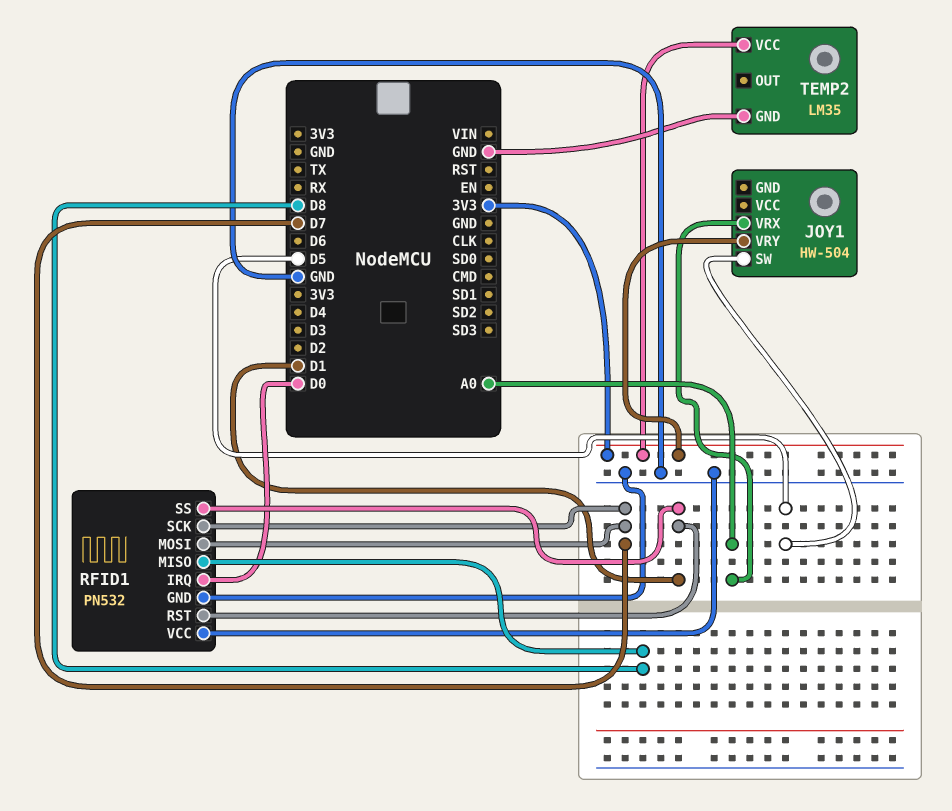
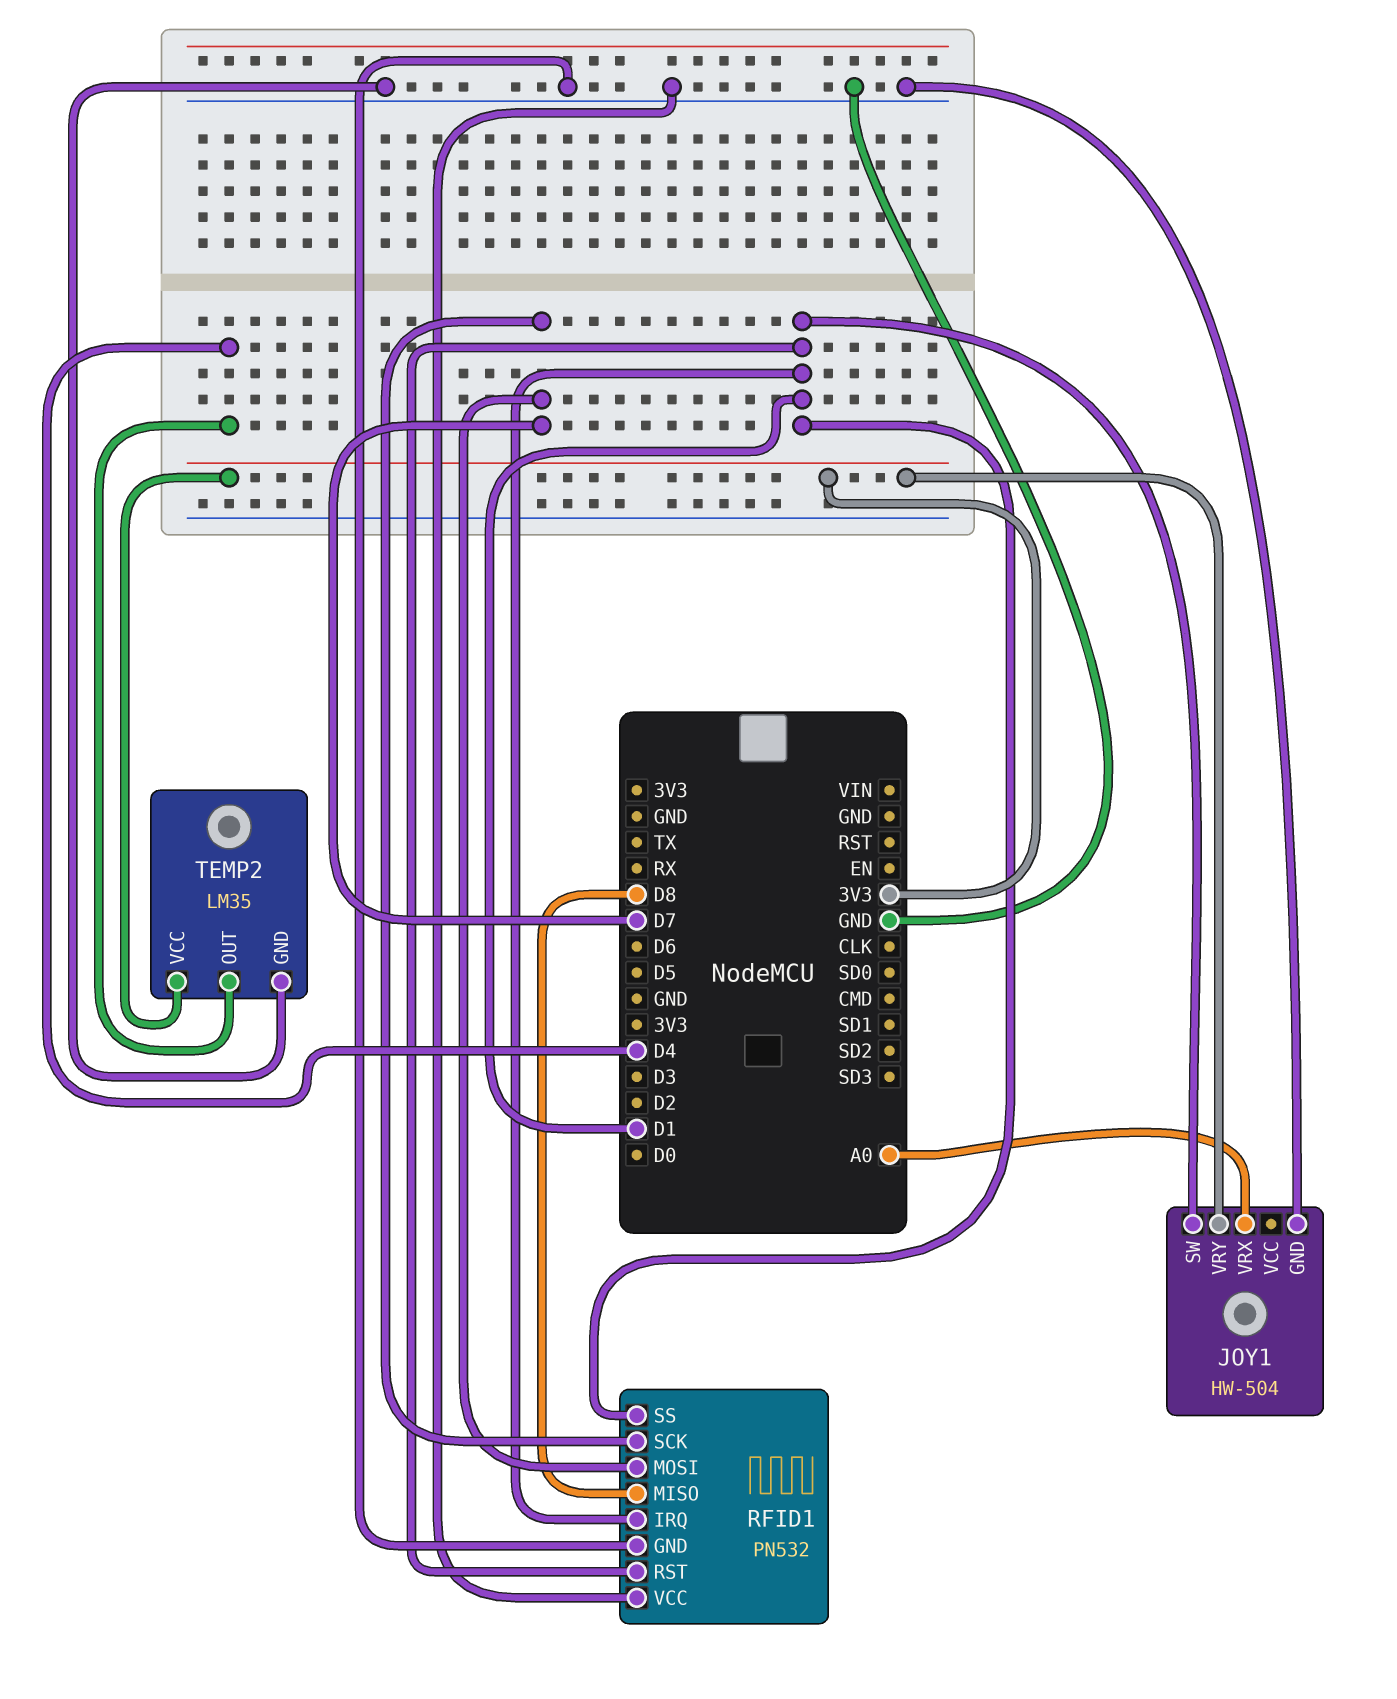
JOY1 pin GND: none -> GND
JOY1 pin SW: D5 -> D1
RFID1 pin IRQ: D0 -> D1
TEMP2 pin OUT: none -> D4

